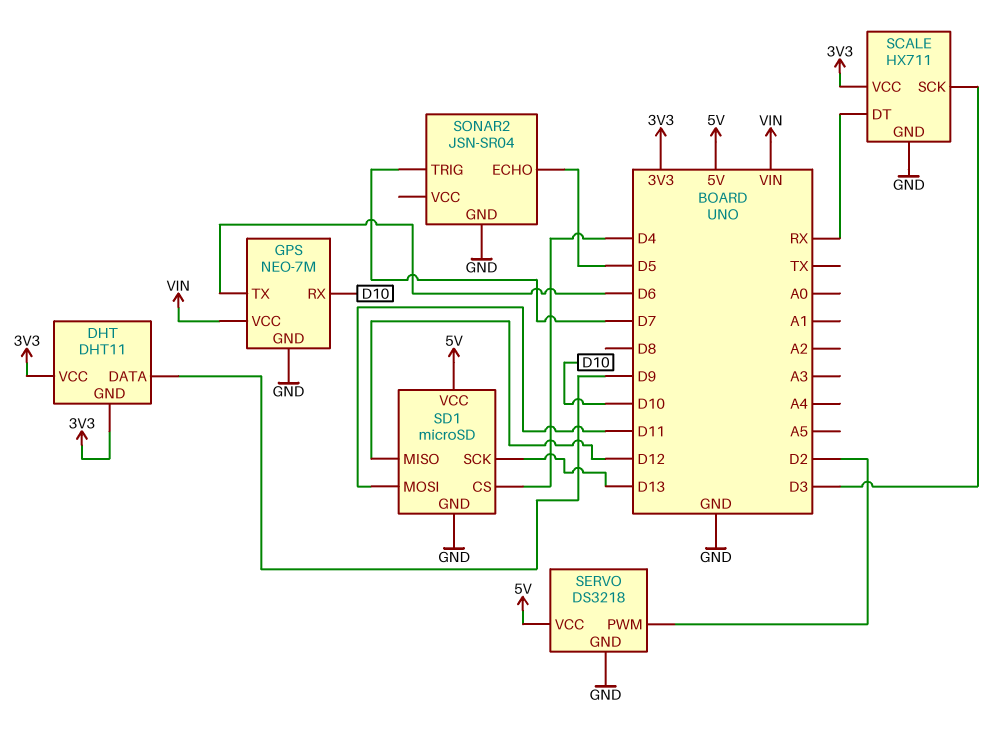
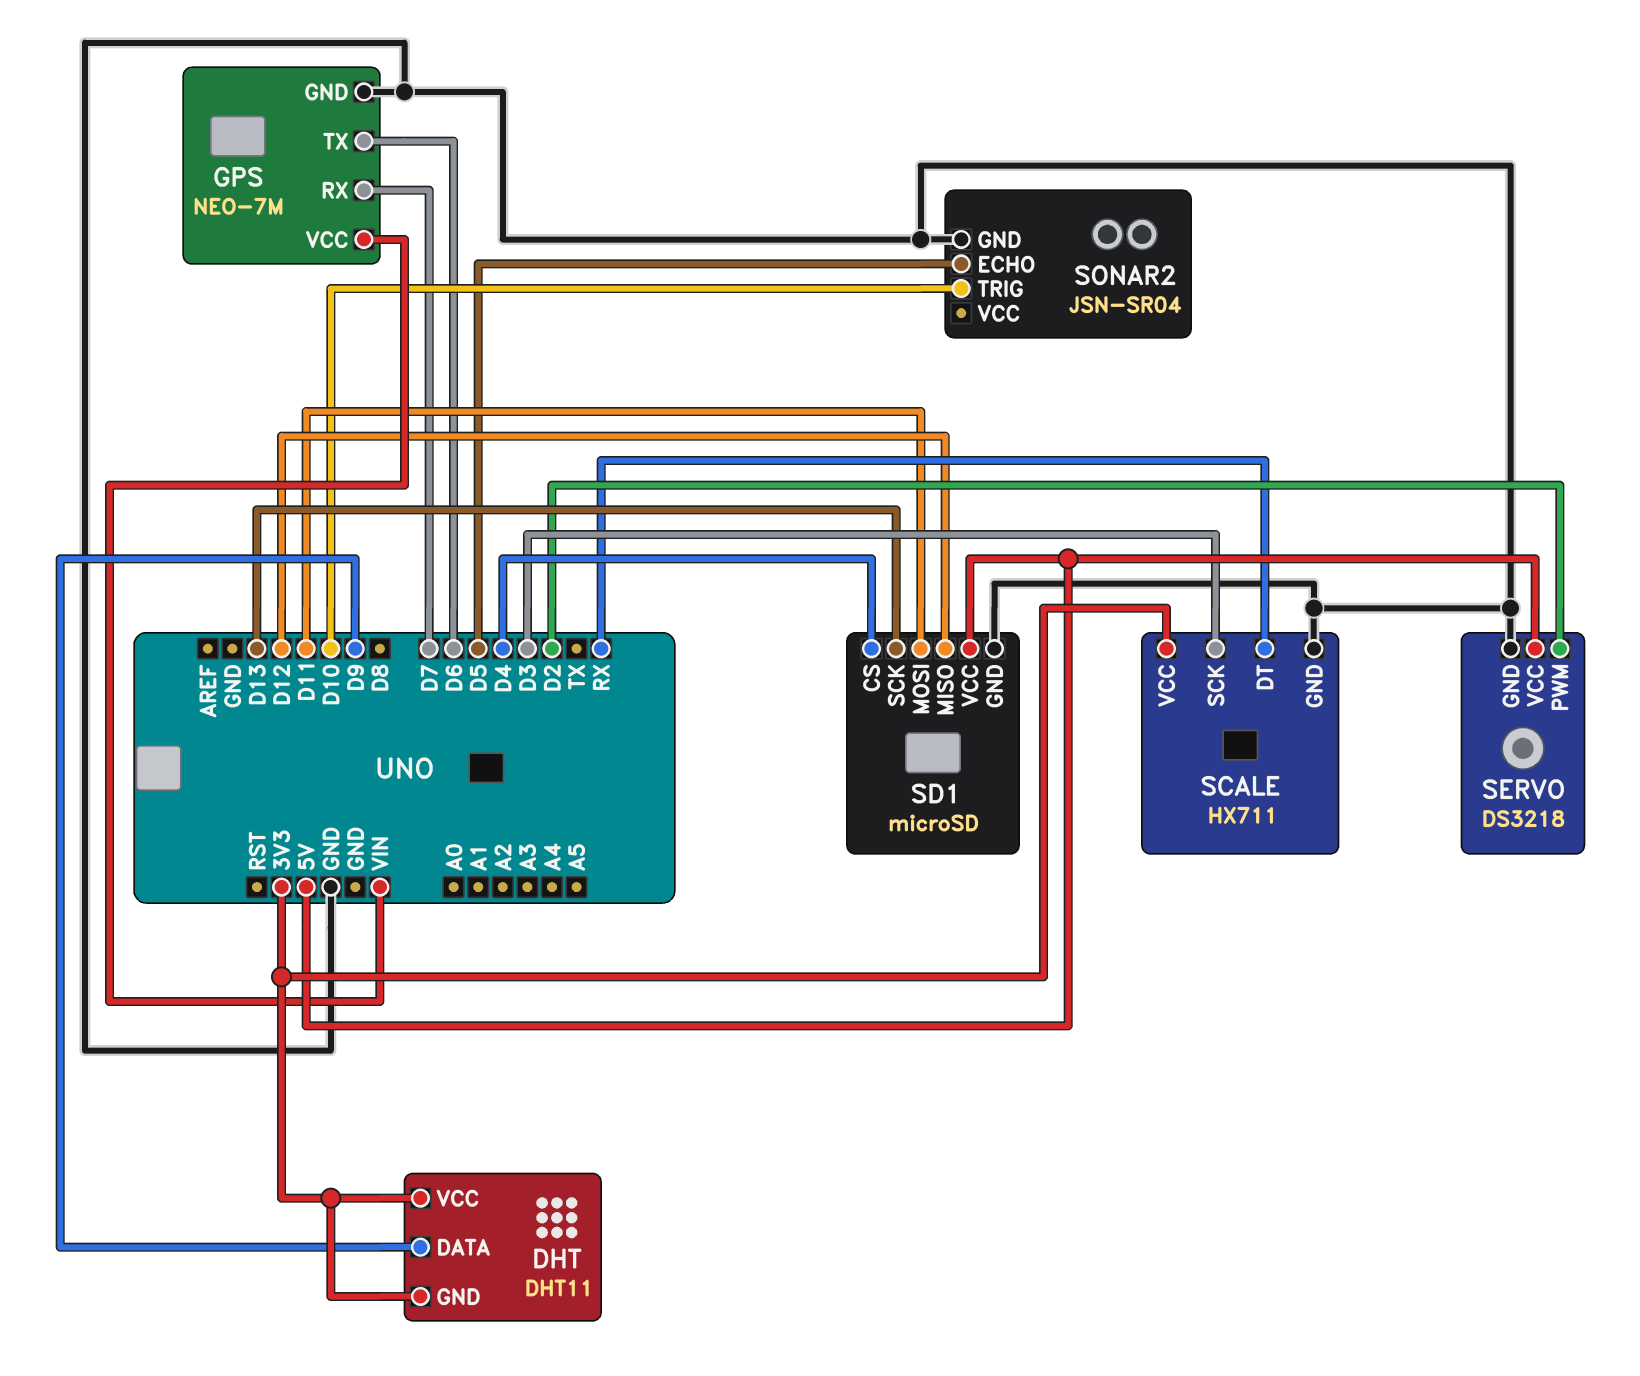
GPS pin RX: D10 -> D7
SONAR2 pin TRIG: D7 -> D10

